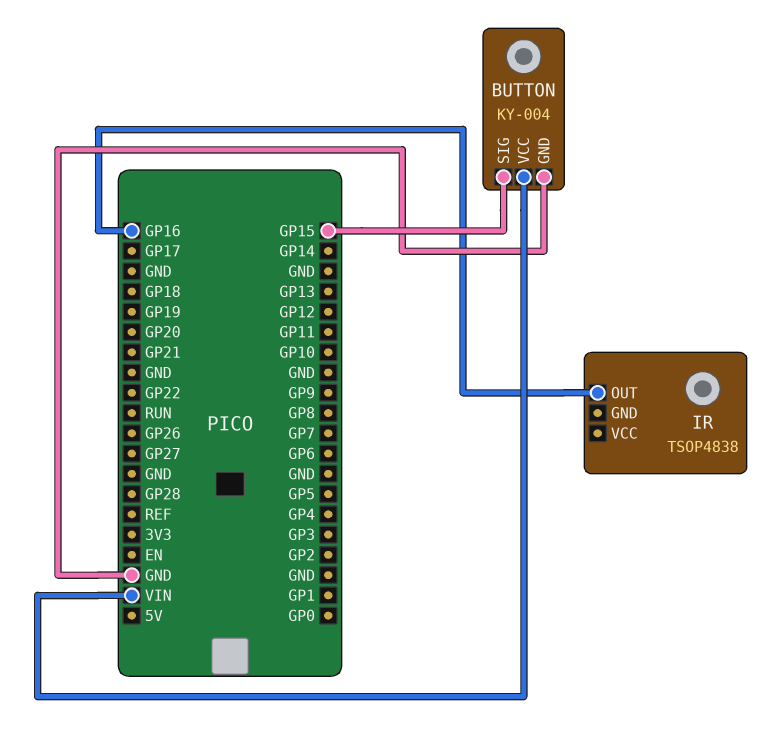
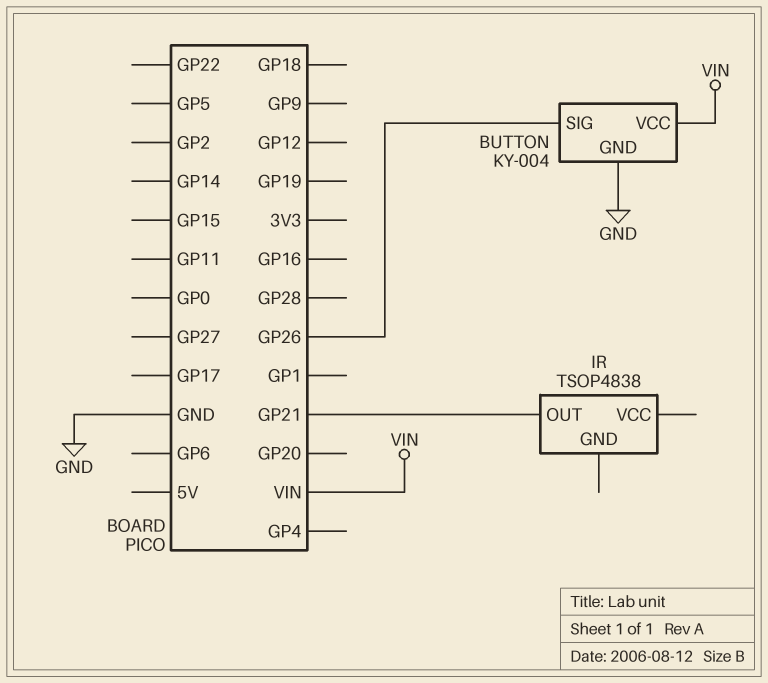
BUTTON pin SIG: GP15 -> GP26
IR pin OUT: GP16 -> GP21

